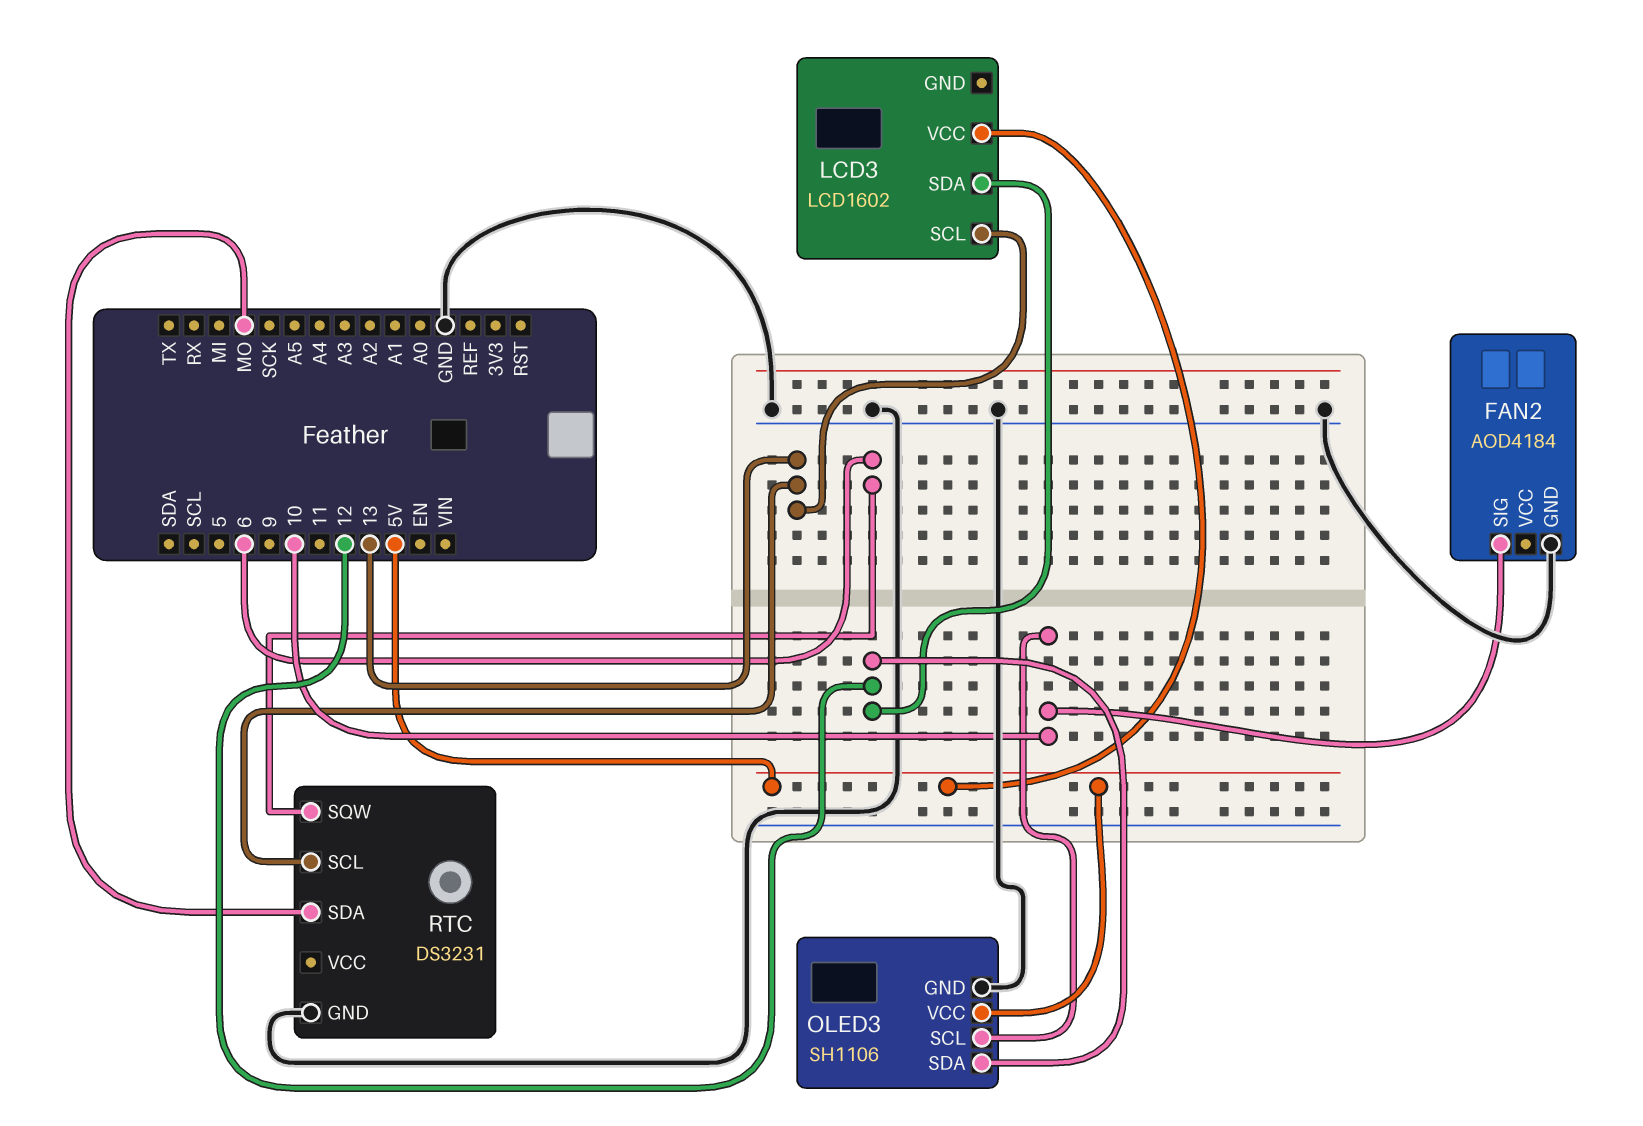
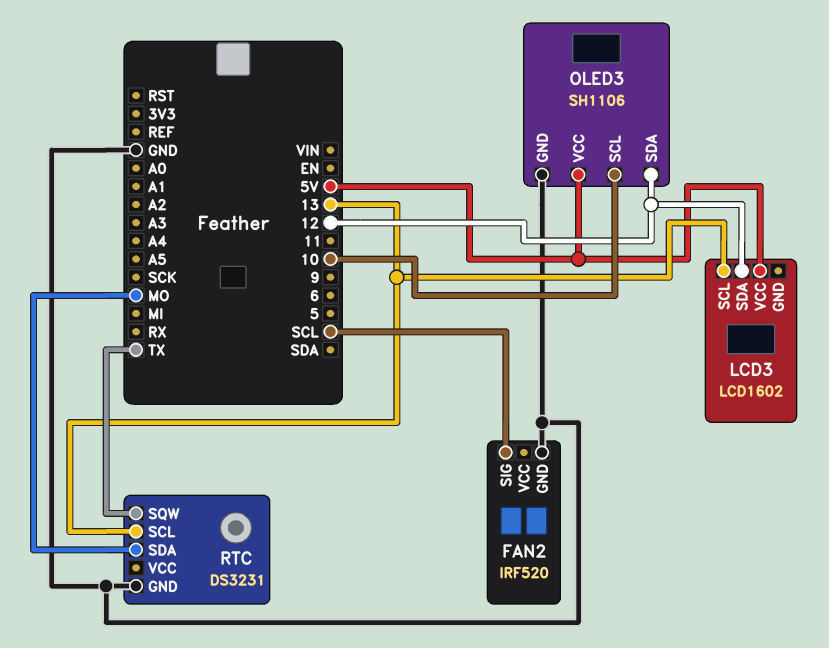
FAN2: AOD4184 -> IRF520
FAN2 pin SIG: 10 -> SCL
RTC pin SQW: 6 -> TX

